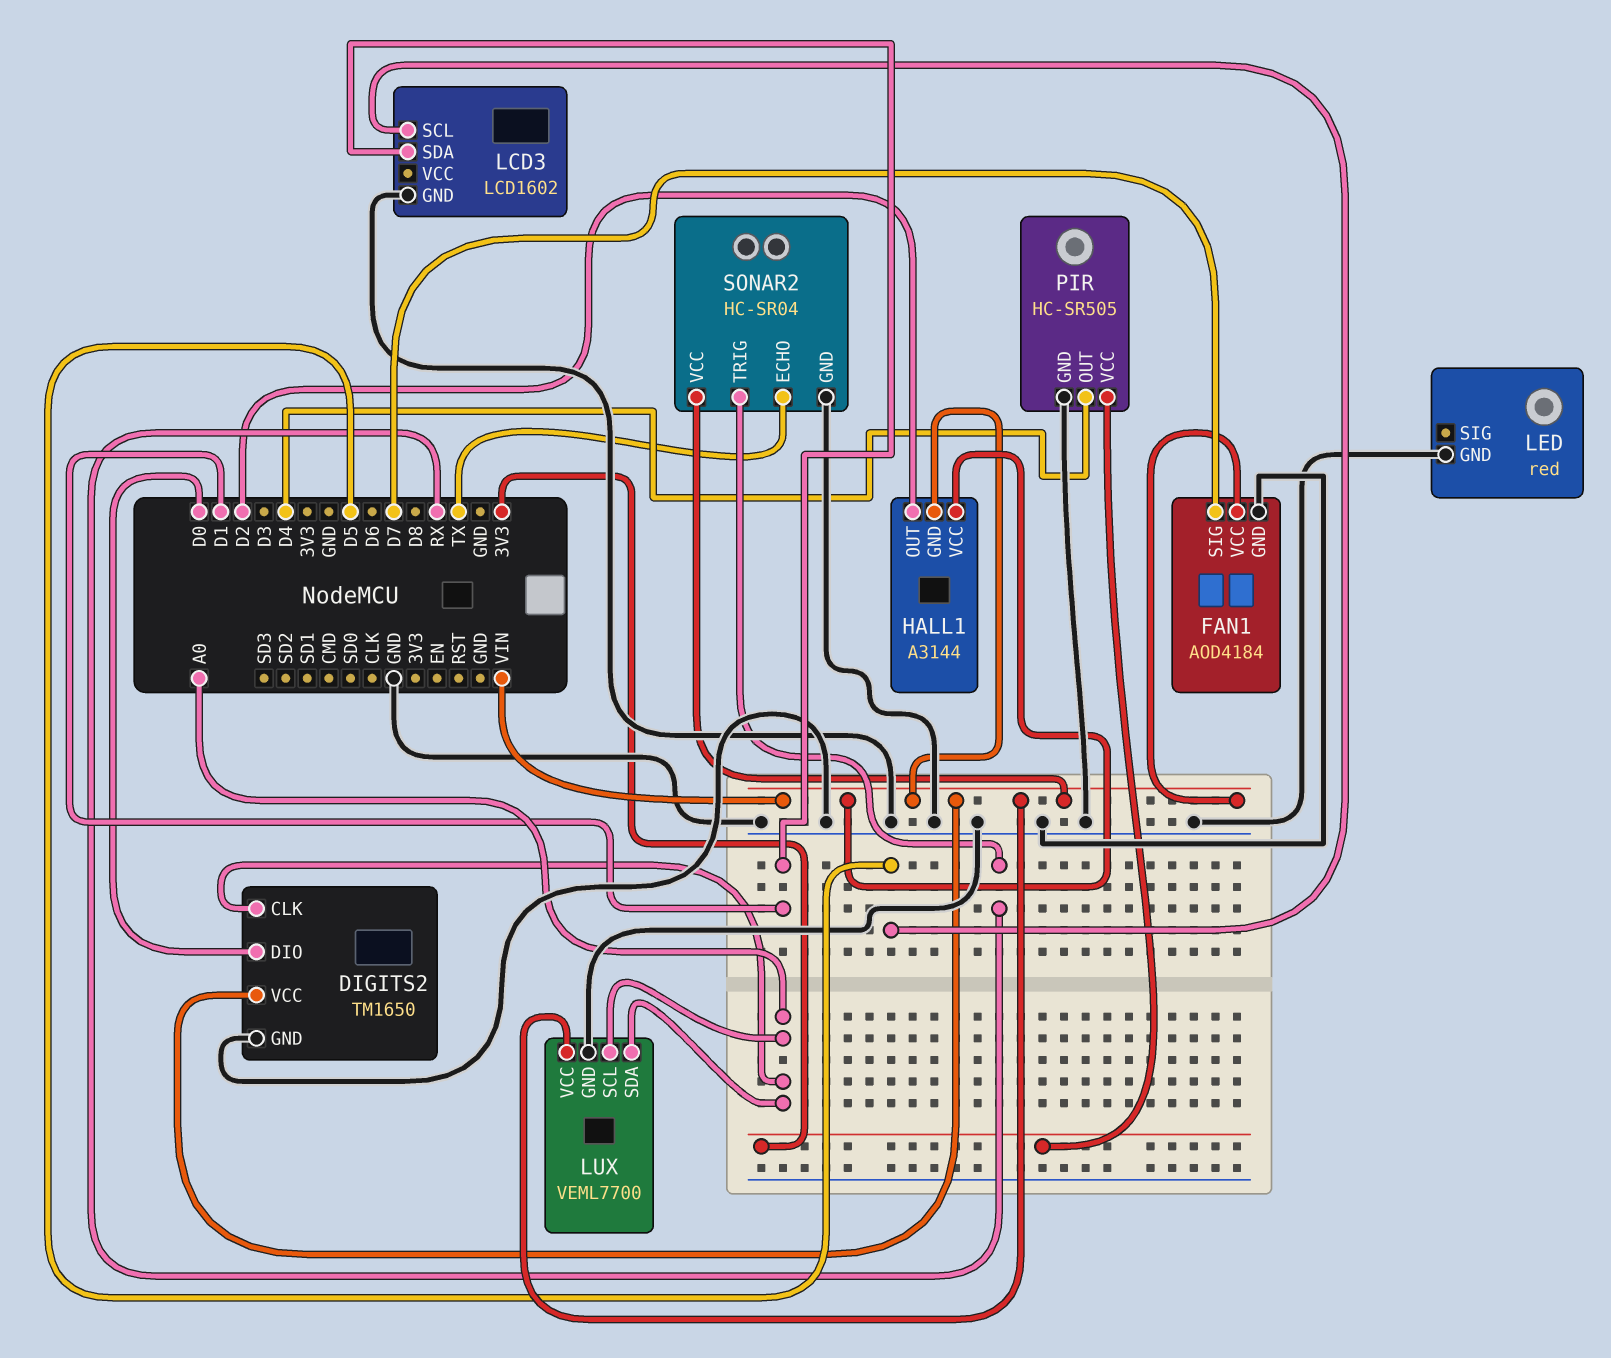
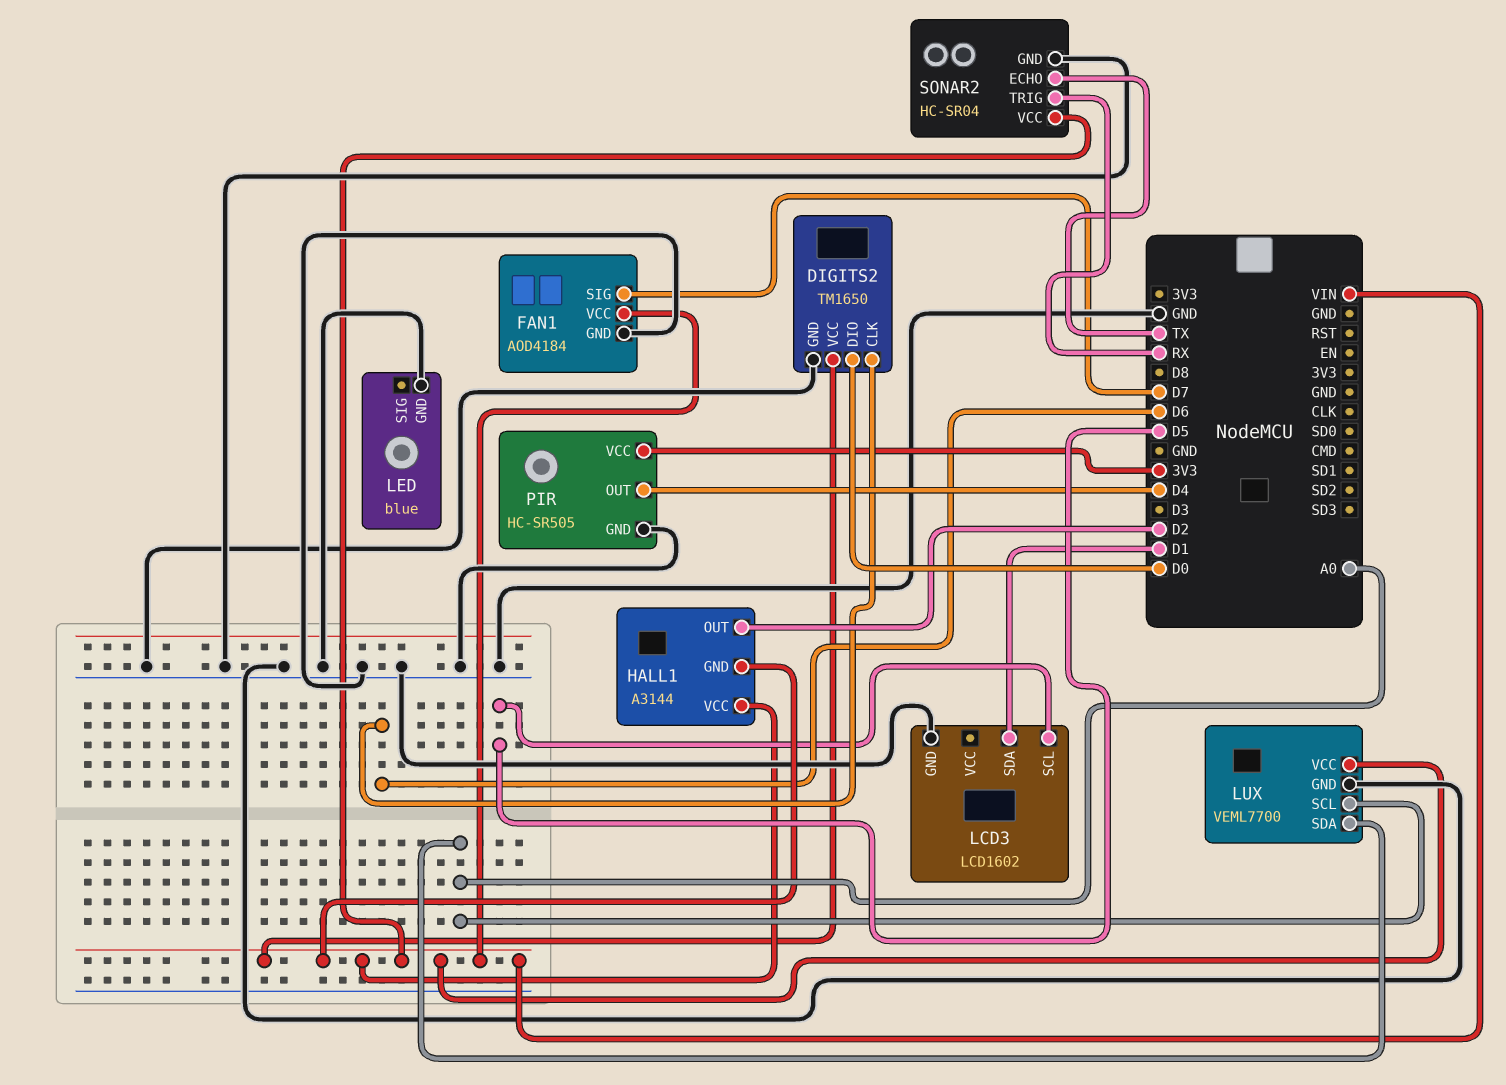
DIGITS2 pin CLK: A0 -> D6
LED: red -> blue

